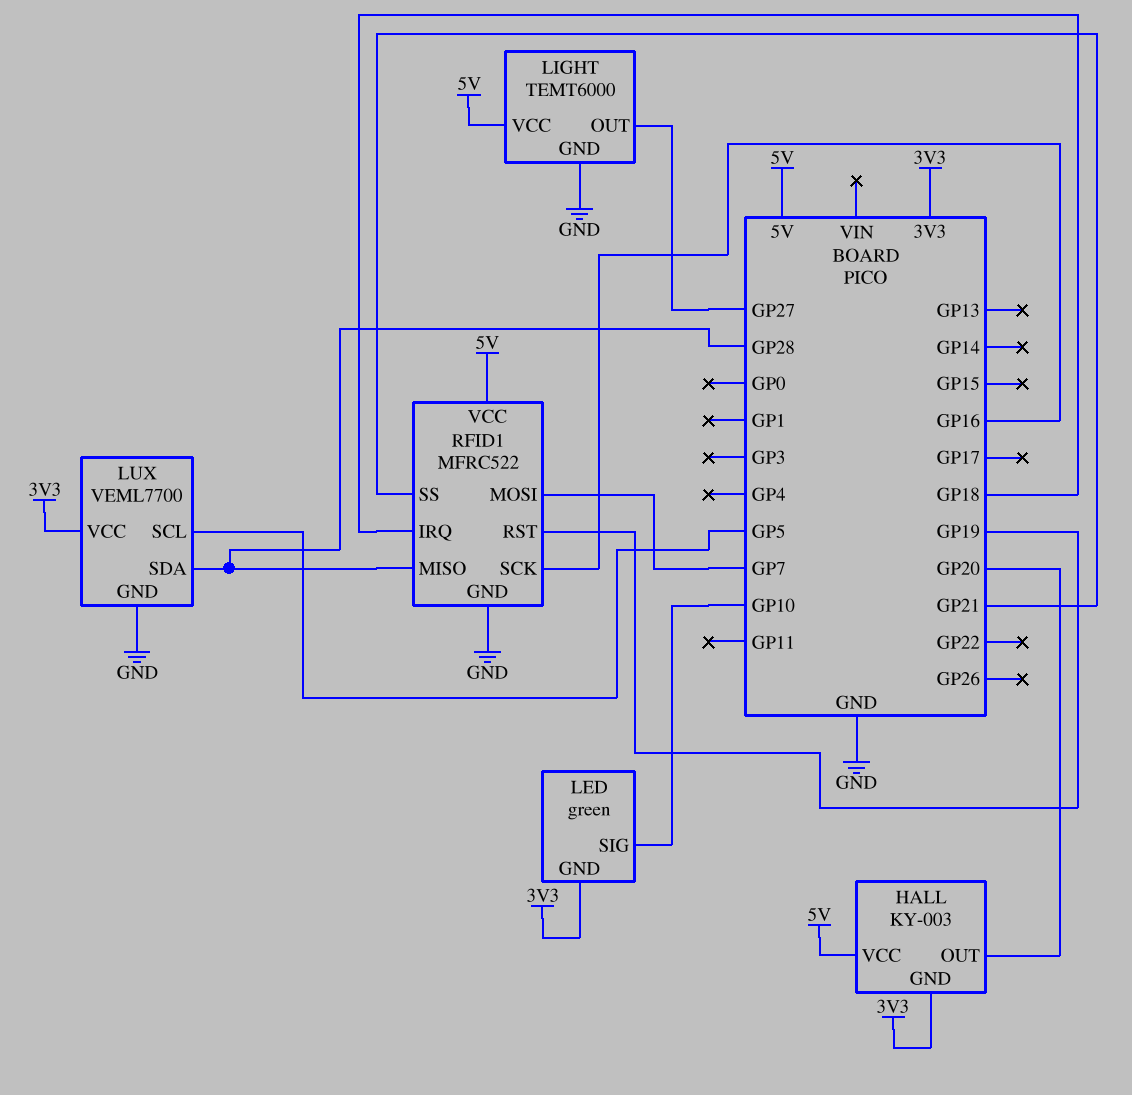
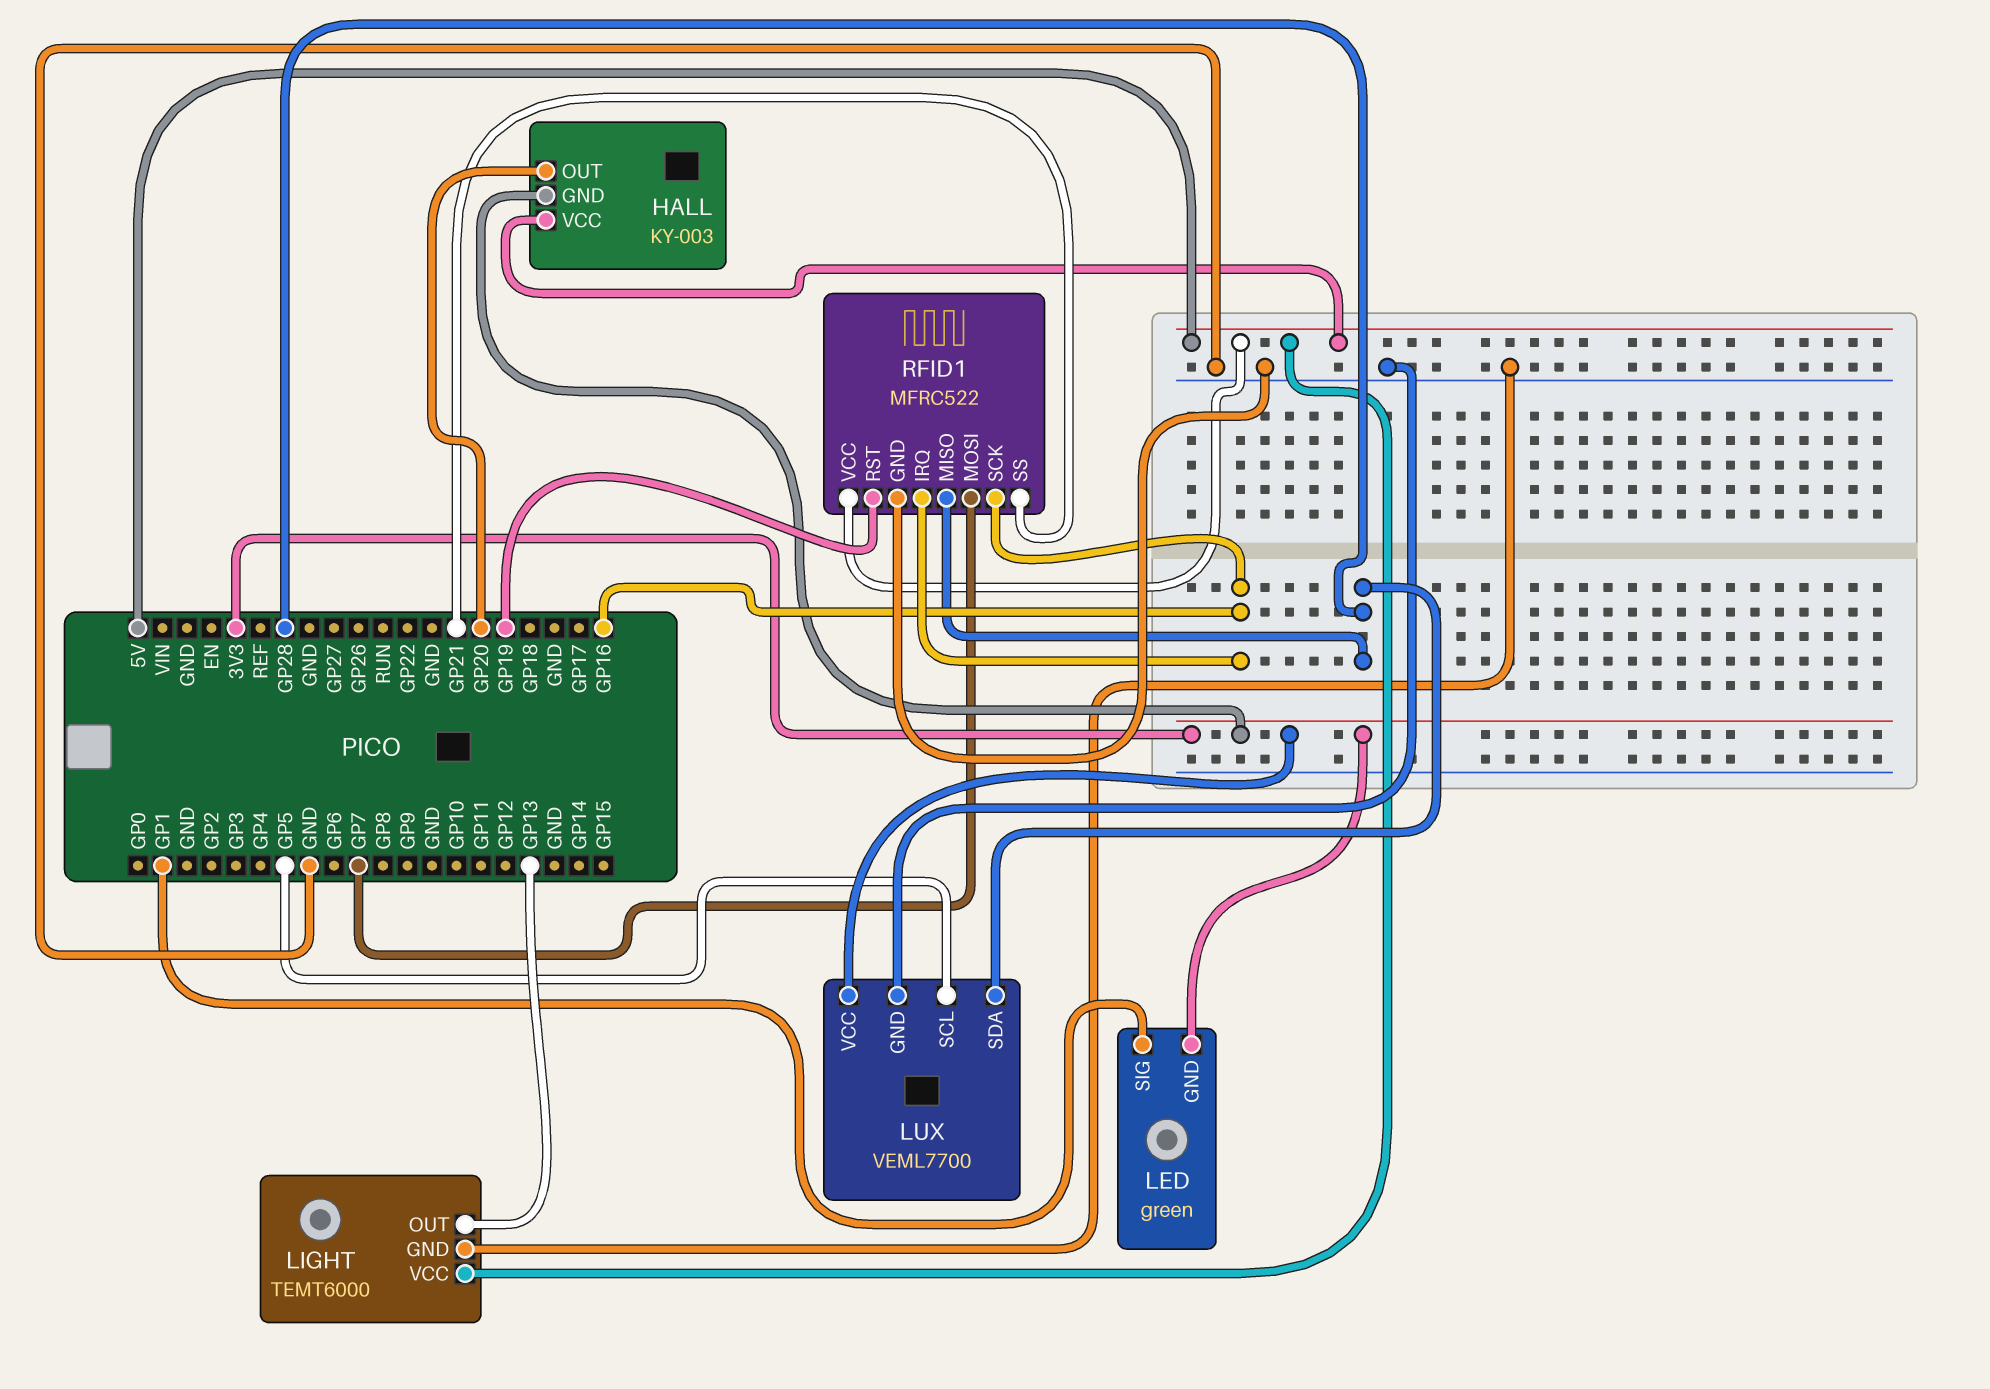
LED pin SIG: GP10 -> GP1
LIGHT pin OUT: GP27 -> GP13
RFID1 pin IRQ: GP18 -> GP16

